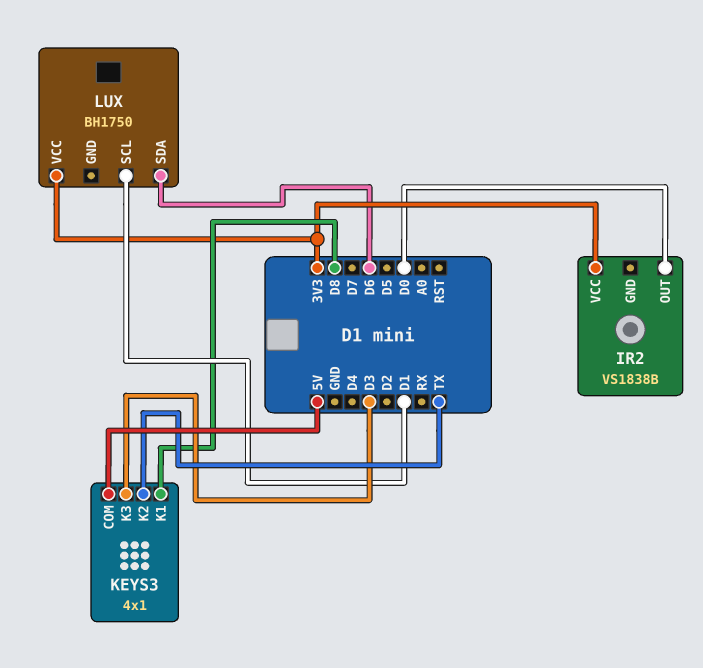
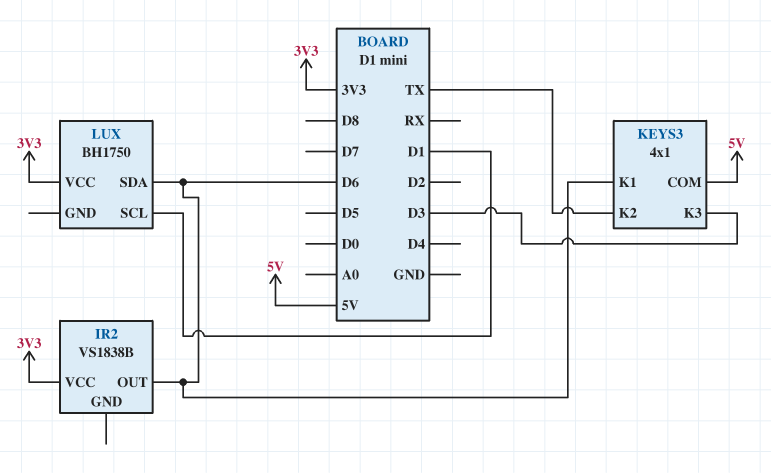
IR2 pin OUT: D0 -> D6
KEYS3 pin K1: D8 -> D6

